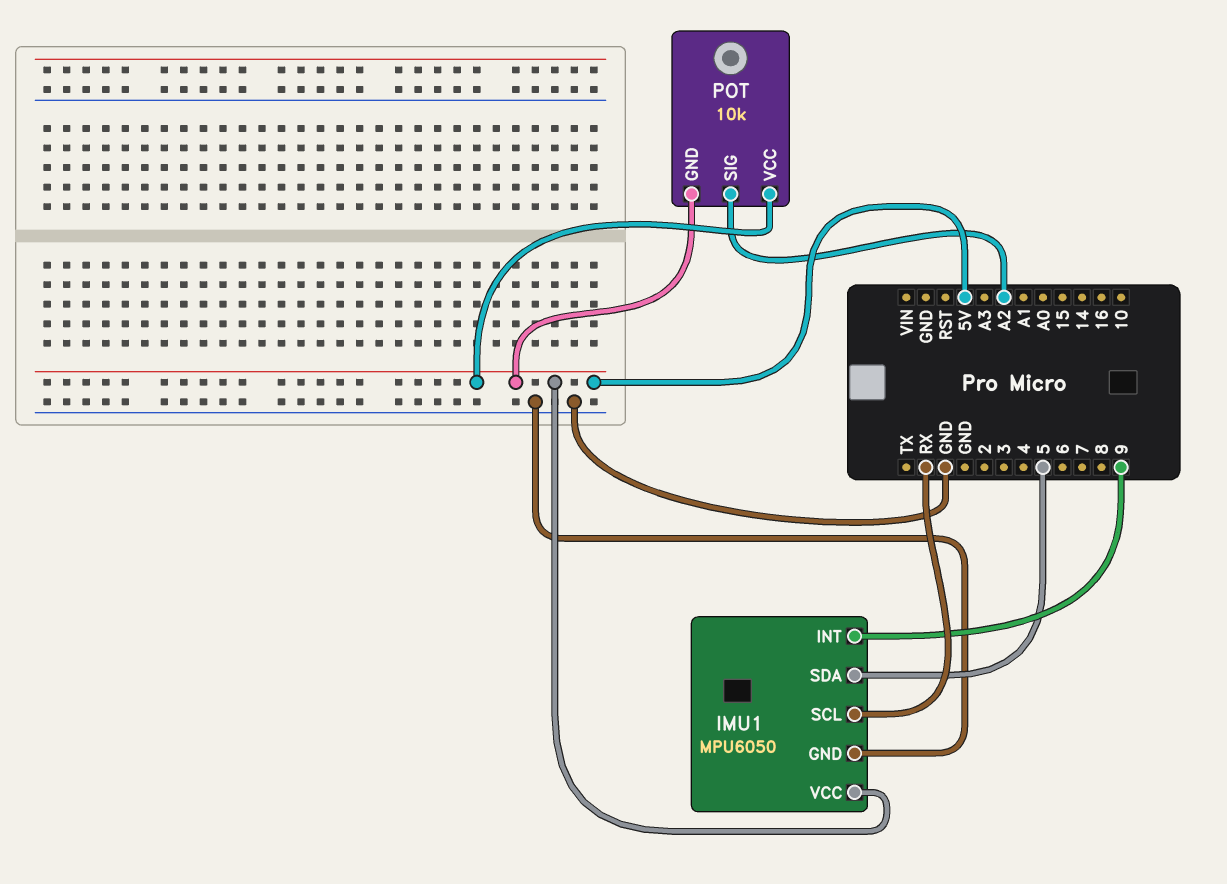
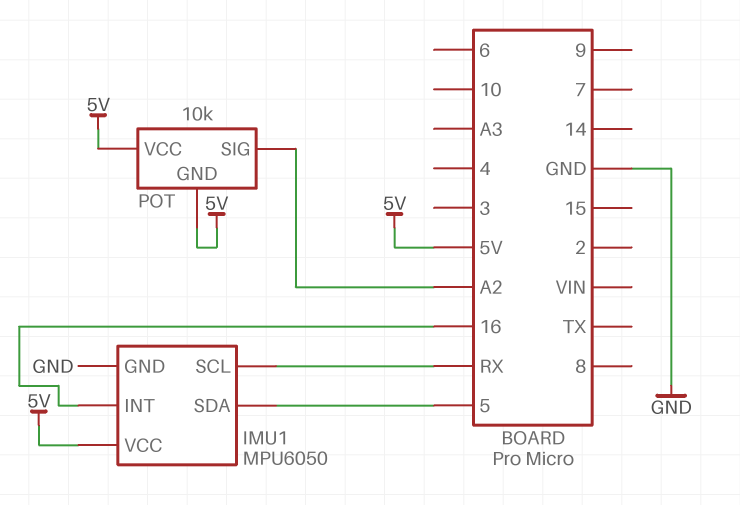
IMU1 pin INT: 9 -> 16

